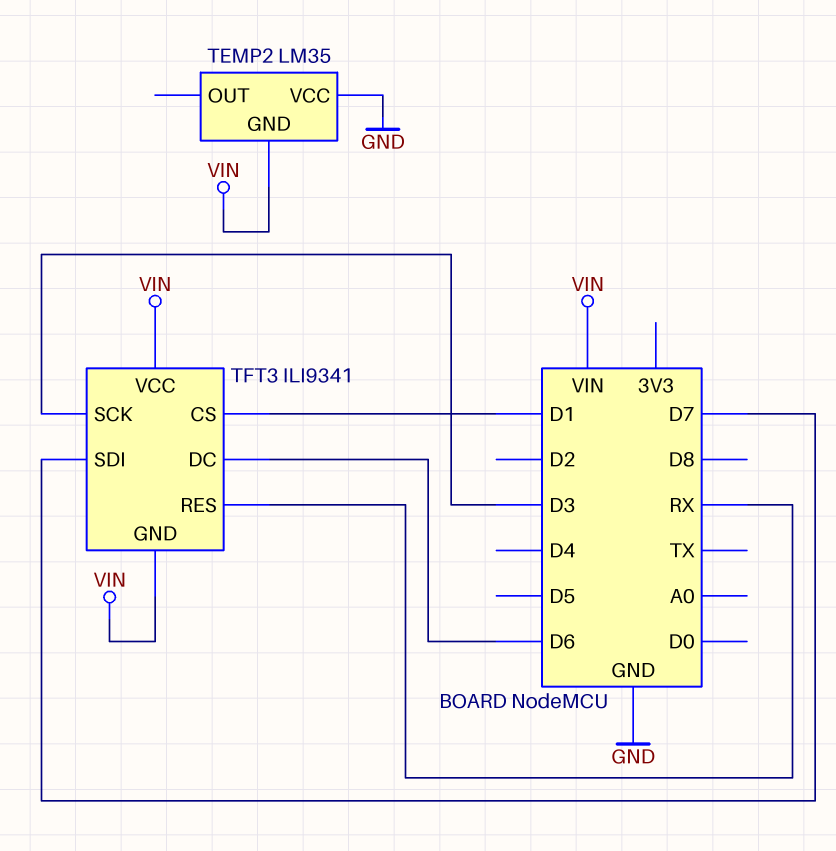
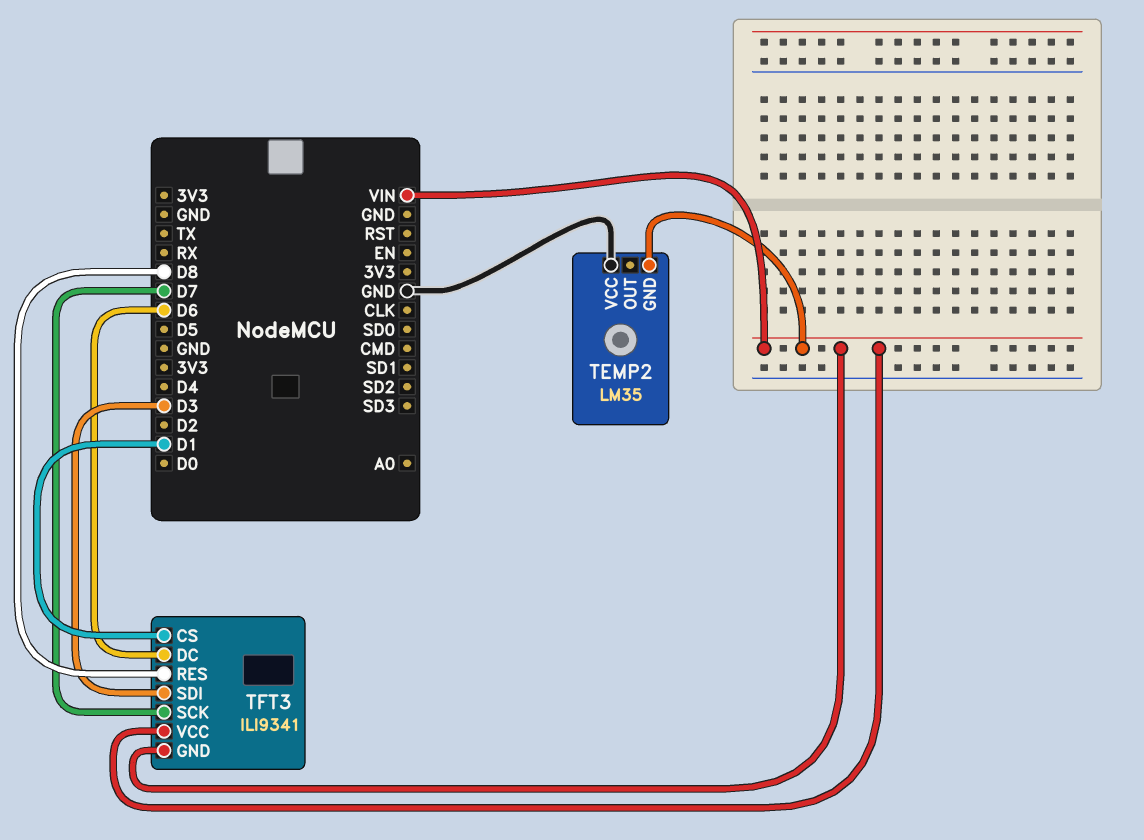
TFT3 pin RES: RX -> D8
TFT3 pin SCK: D3 -> D7
TFT3 pin SDI: D7 -> D3

